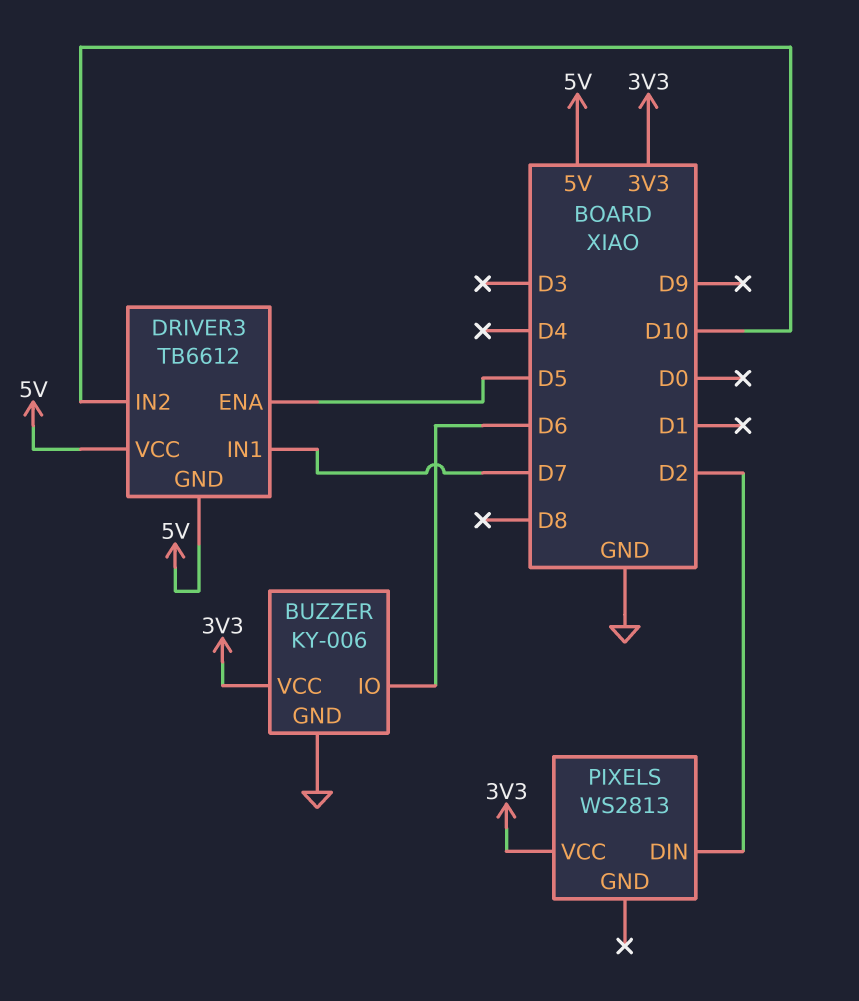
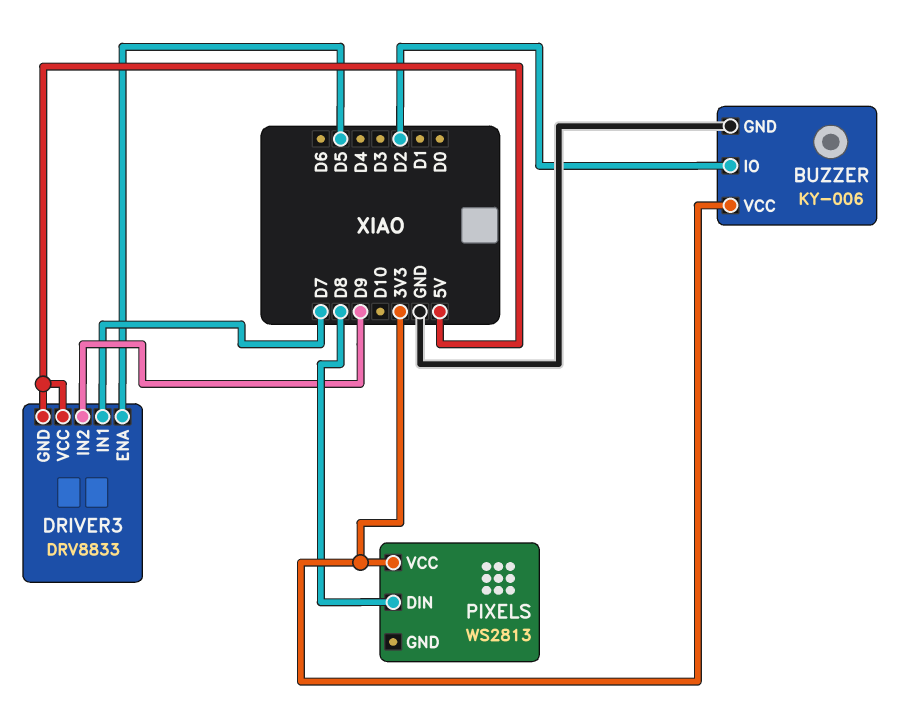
BUZZER pin IO: D6 -> D2
DRIVER3: TB6612 -> DRV8833
DRIVER3 pin IN2: D10 -> D9
PIXELS pin DIN: D2 -> D8

